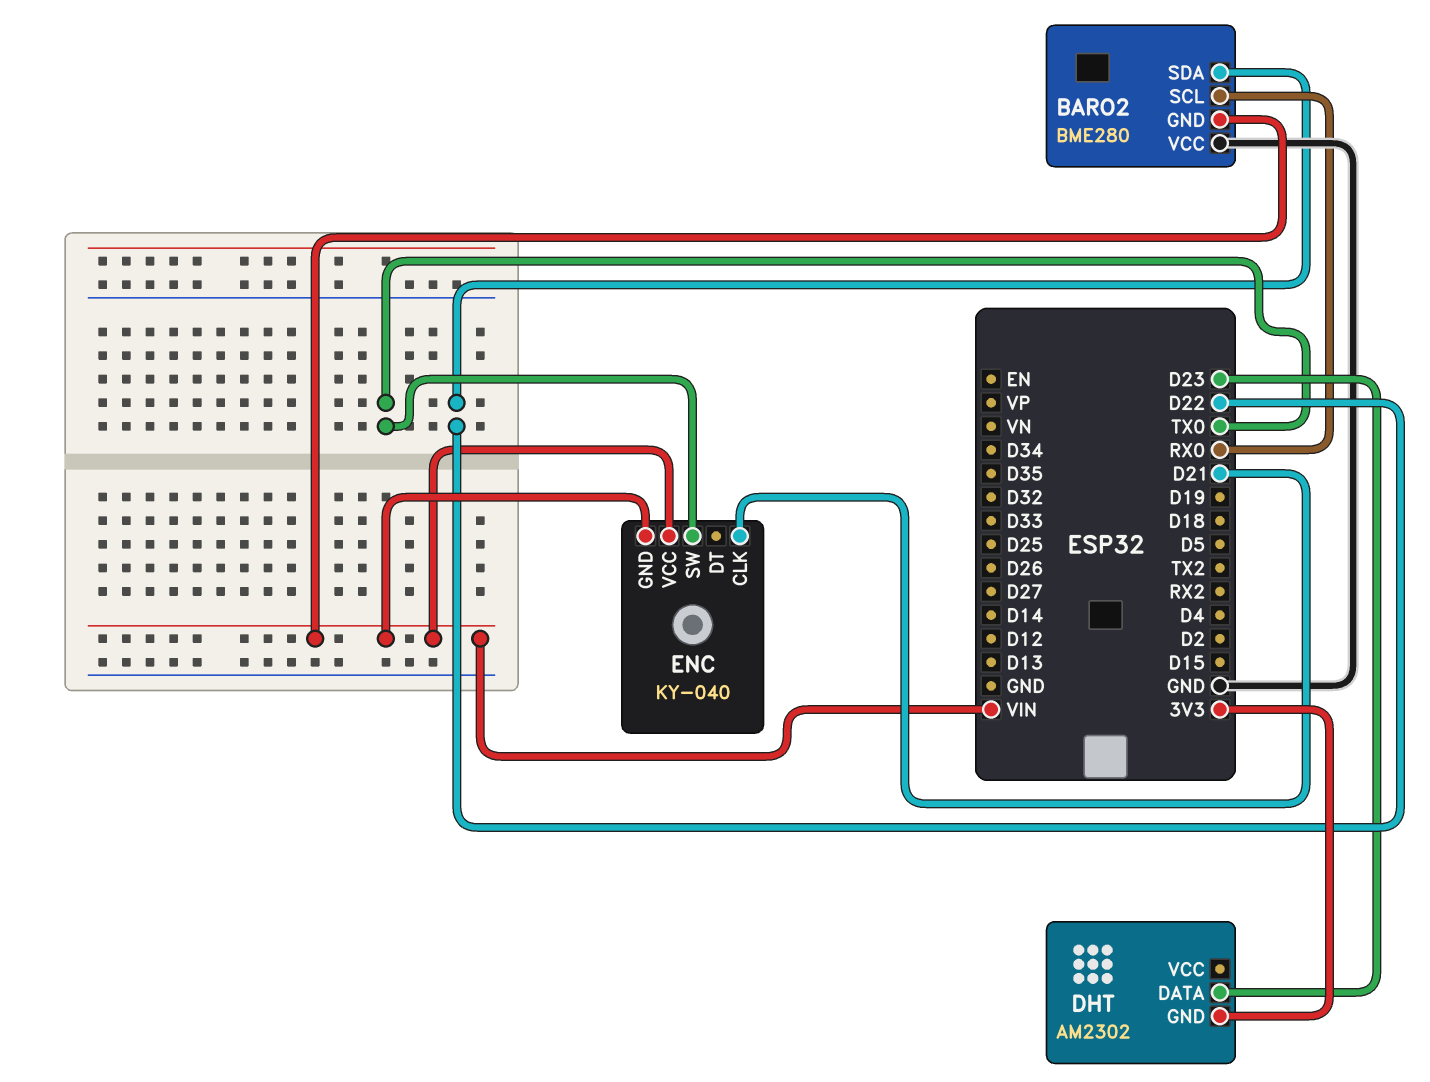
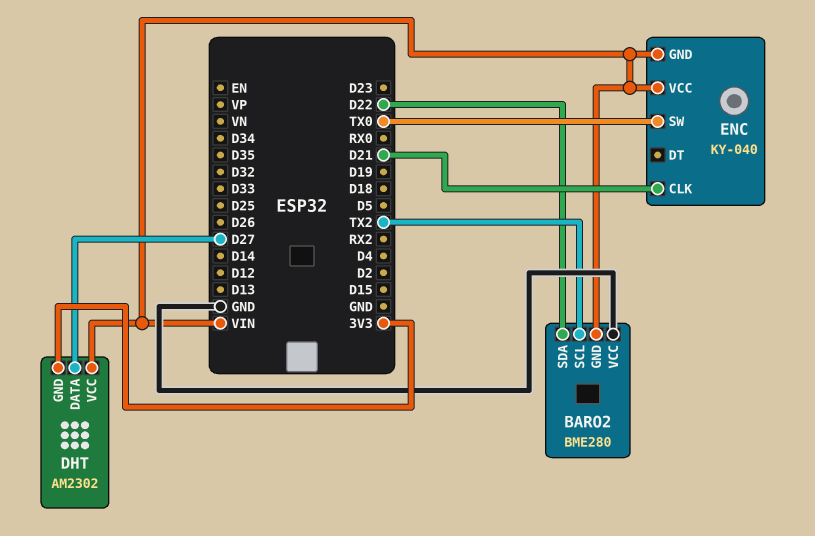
BARO2 pin SCL: RX0 -> TX2
DHT pin DATA: D23 -> D27
DHT pin VCC: none -> VIN

